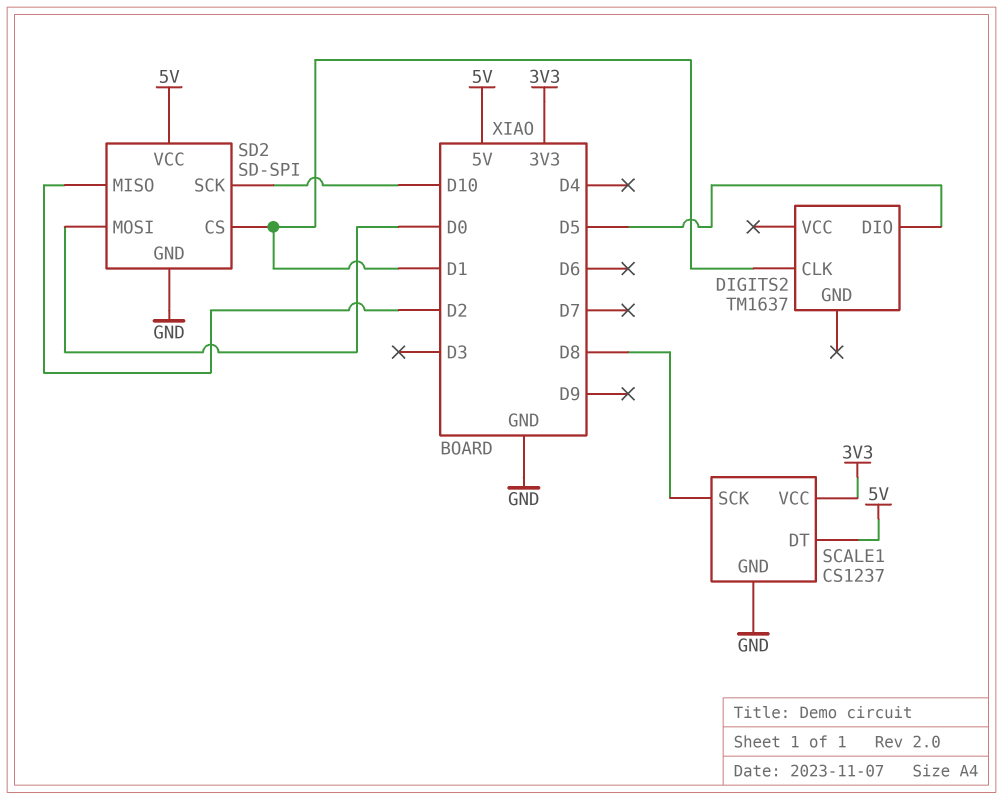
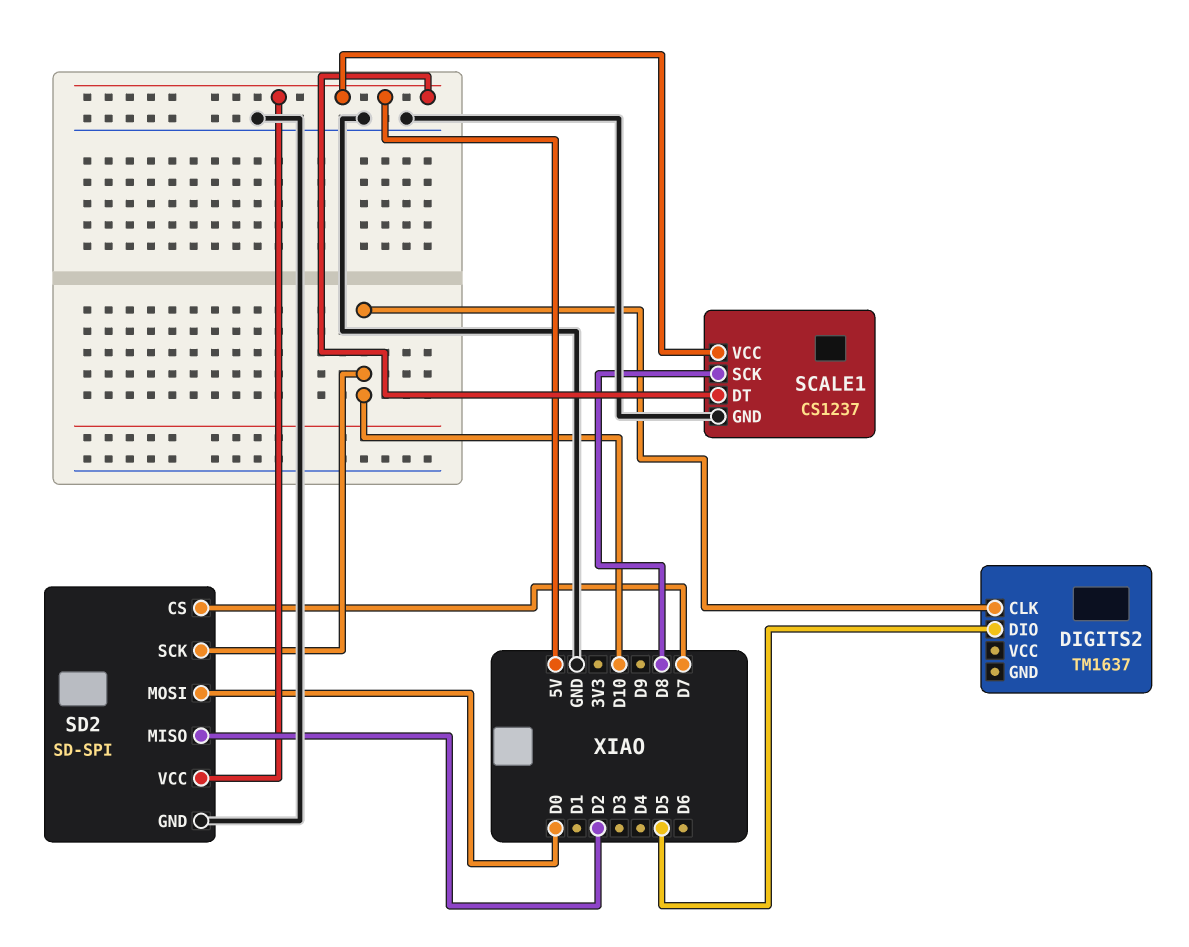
DIGITS2 pin CLK: D1 -> D10
SCALE1 pin VCC: 3V3 -> 5V
SD2 pin CS: D1 -> D7

